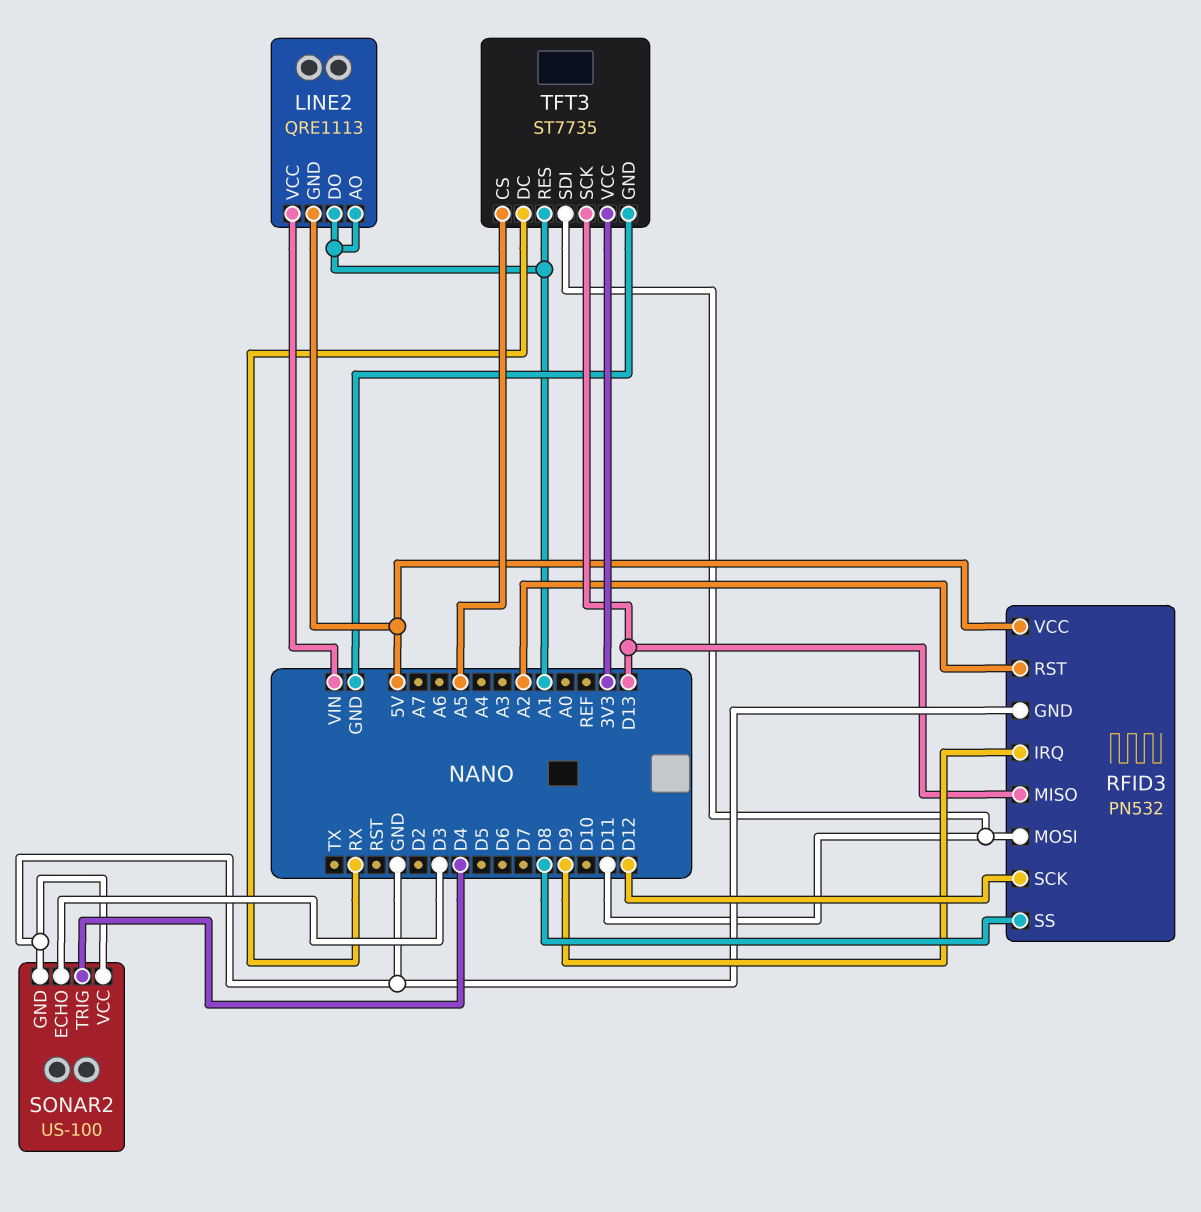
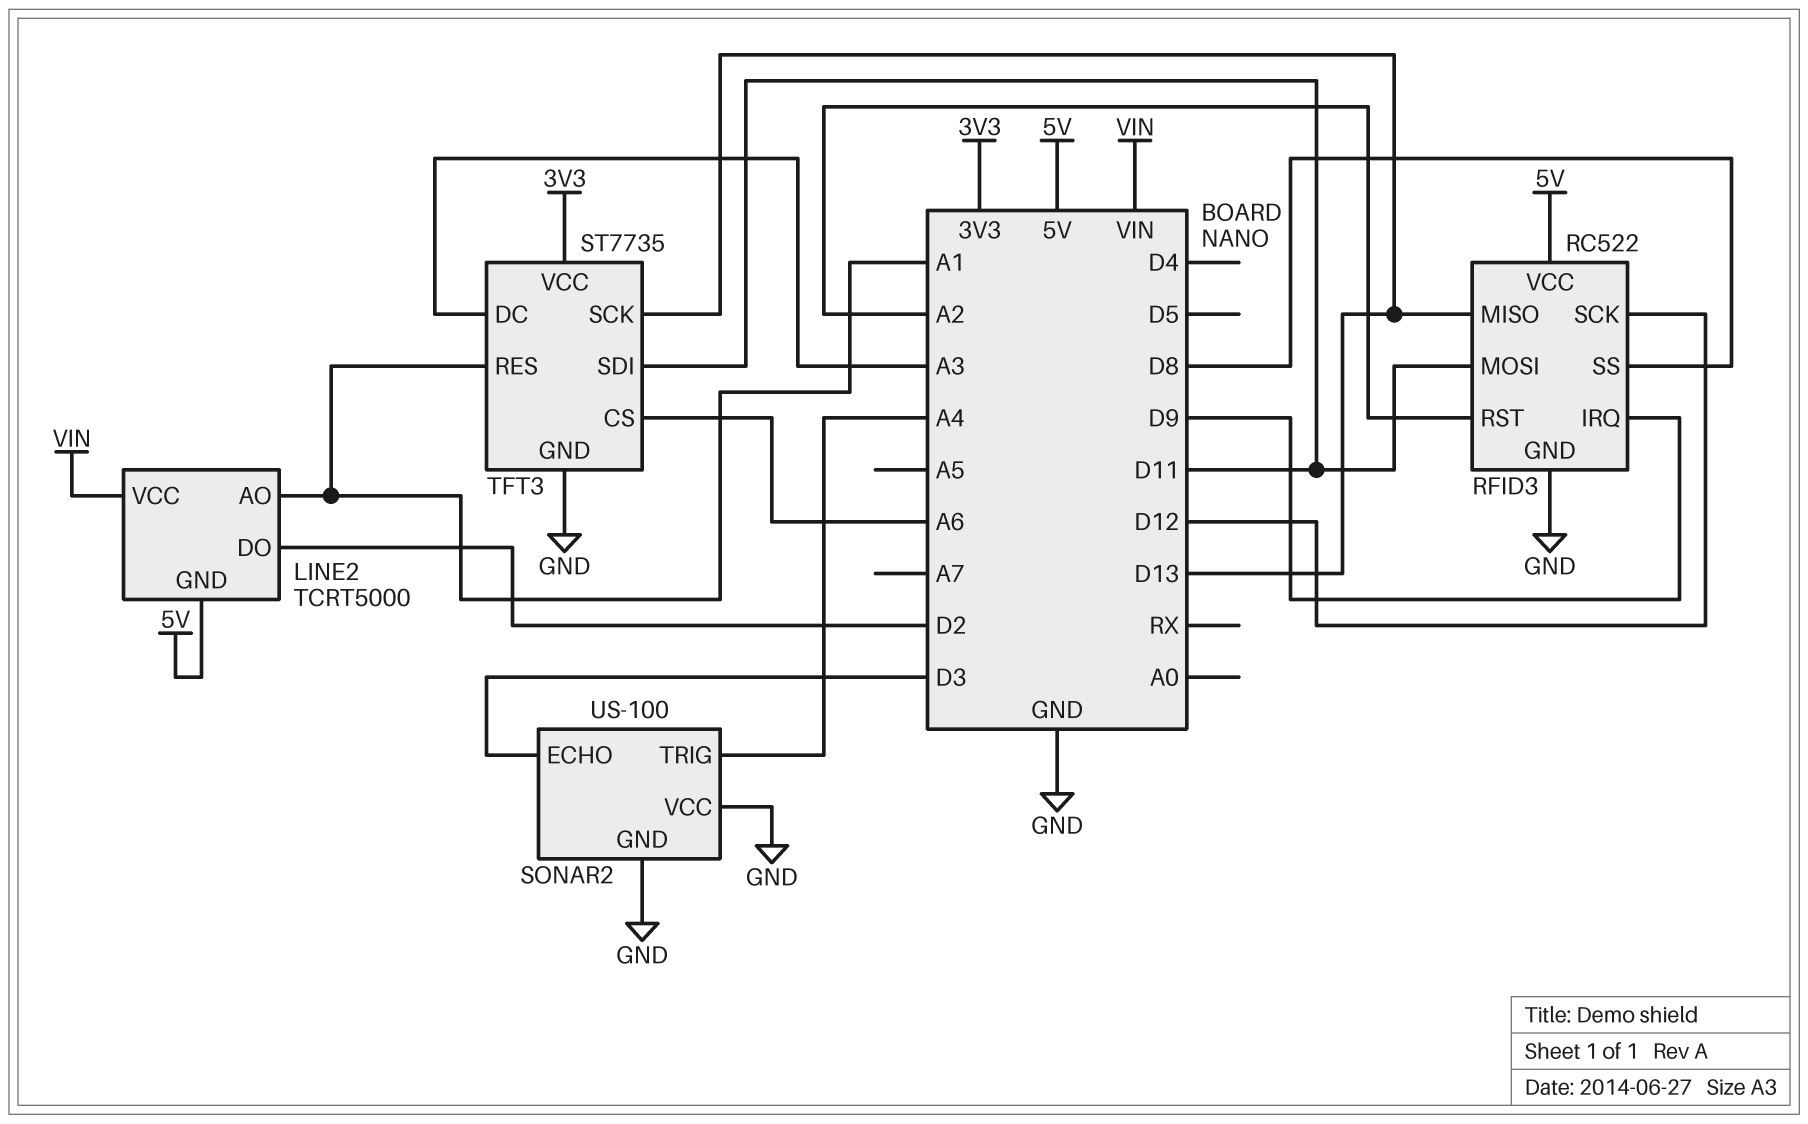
LINE2: QRE1113 -> TCRT5000
LINE2 pin DO: A1 -> D2
RFID3: PN532 -> RC522
SONAR2 pin TRIG: D4 -> A4
TFT3 pin CS: A5 -> A6
TFT3 pin DC: RX -> A3

